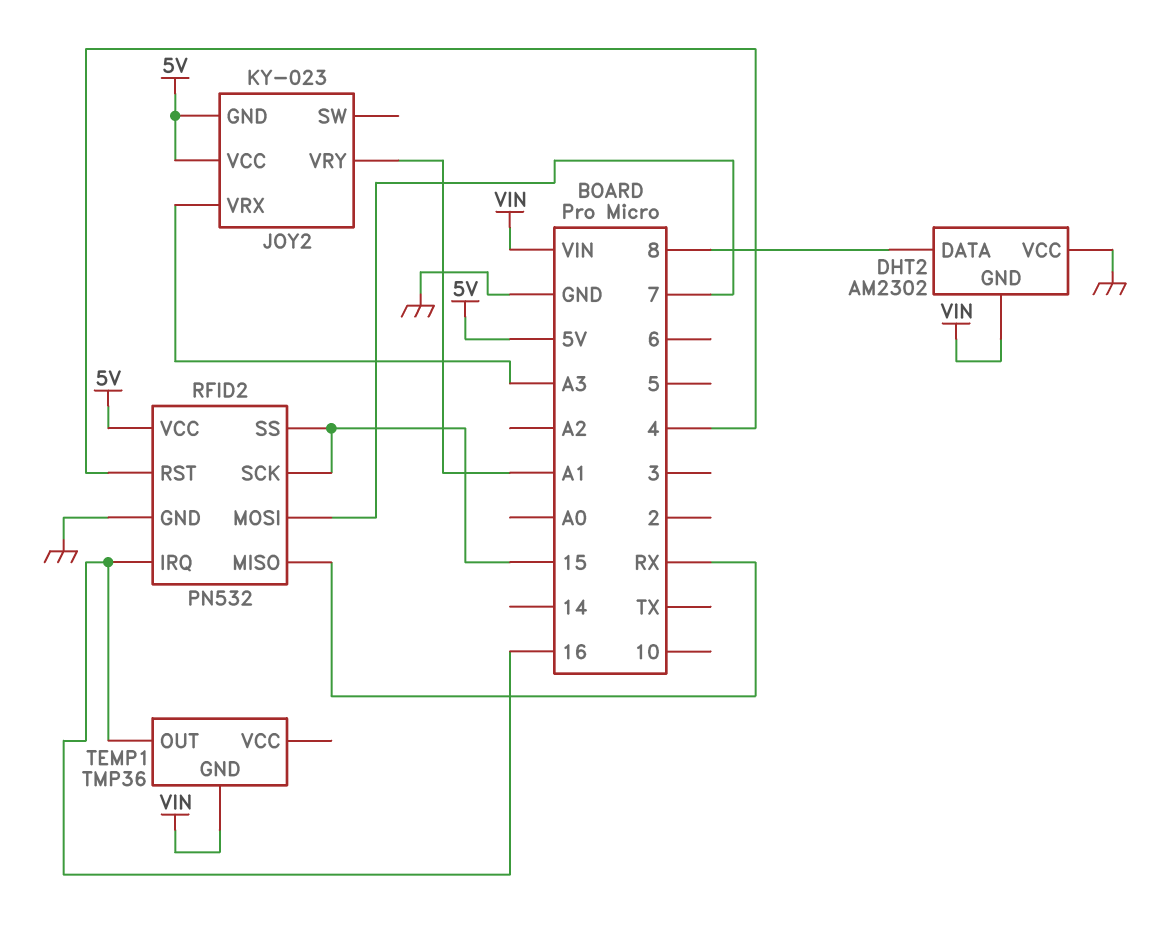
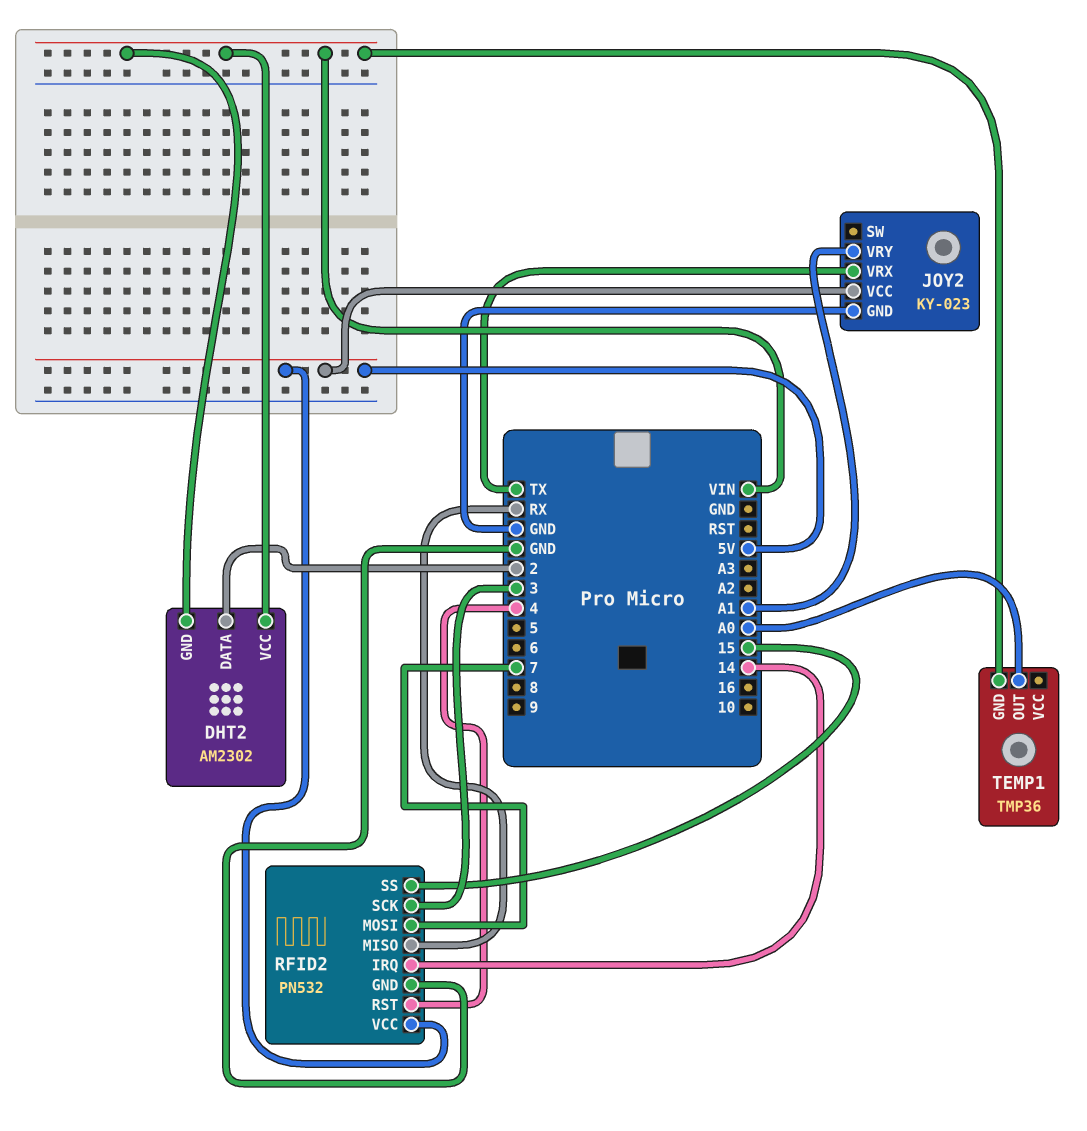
DHT2 pin DATA: 8 -> 2
DHT2 pin VCC: GND -> VIN
JOY2 pin GND: 5V -> GND
JOY2 pin VRX: A3 -> TX
RFID2 pin IRQ: 16 -> 14
RFID2 pin SCK: 15 -> 3
TEMP1 pin OUT: 16 -> A0

